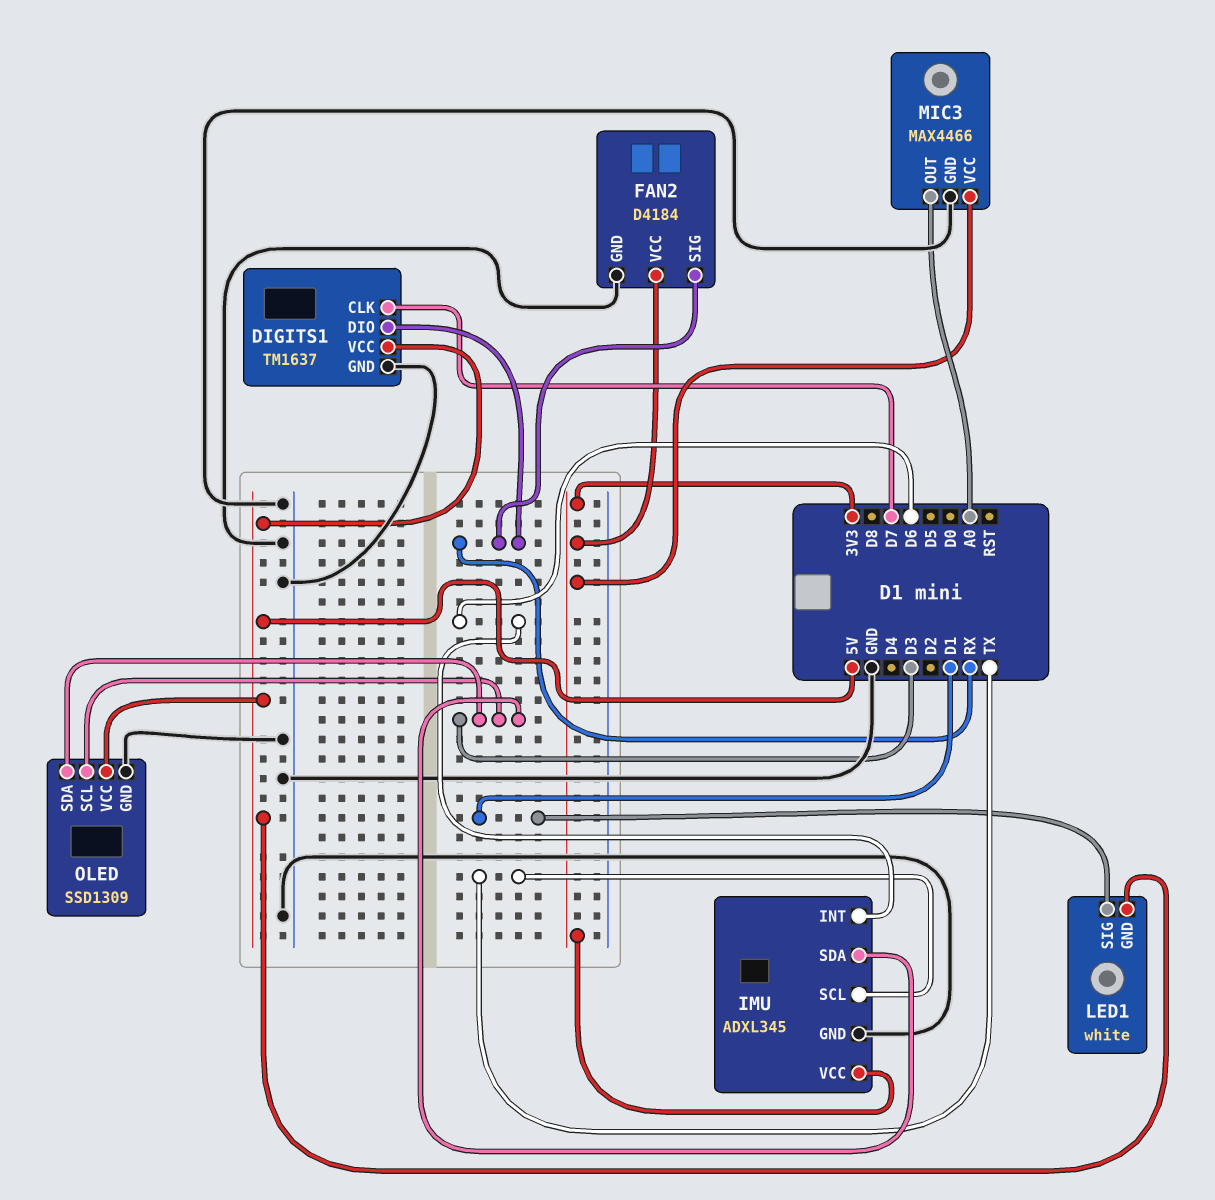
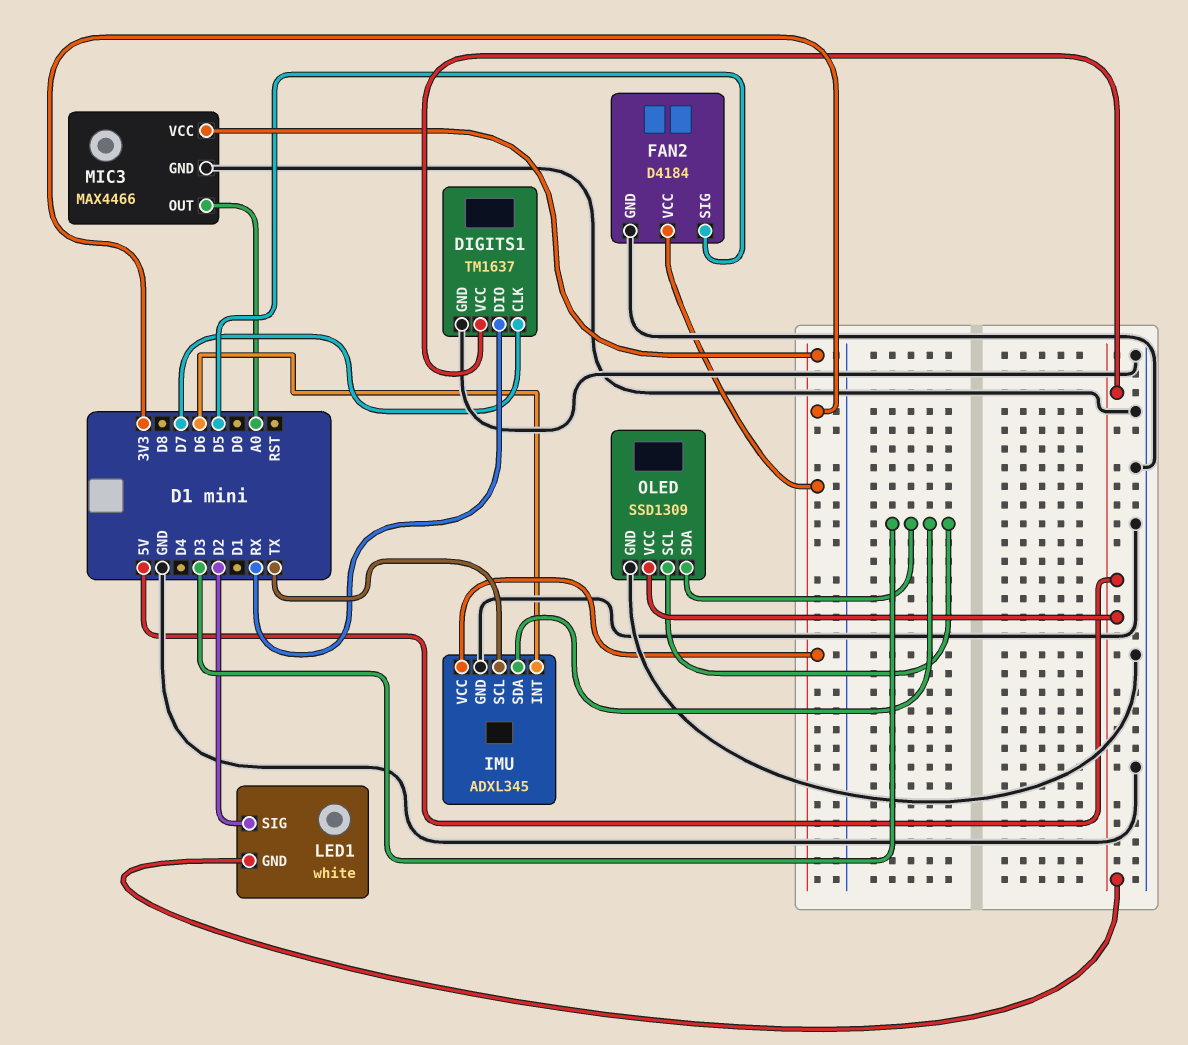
FAN2 pin SIG: RX -> D5
LED1 pin SIG: D1 -> D2

